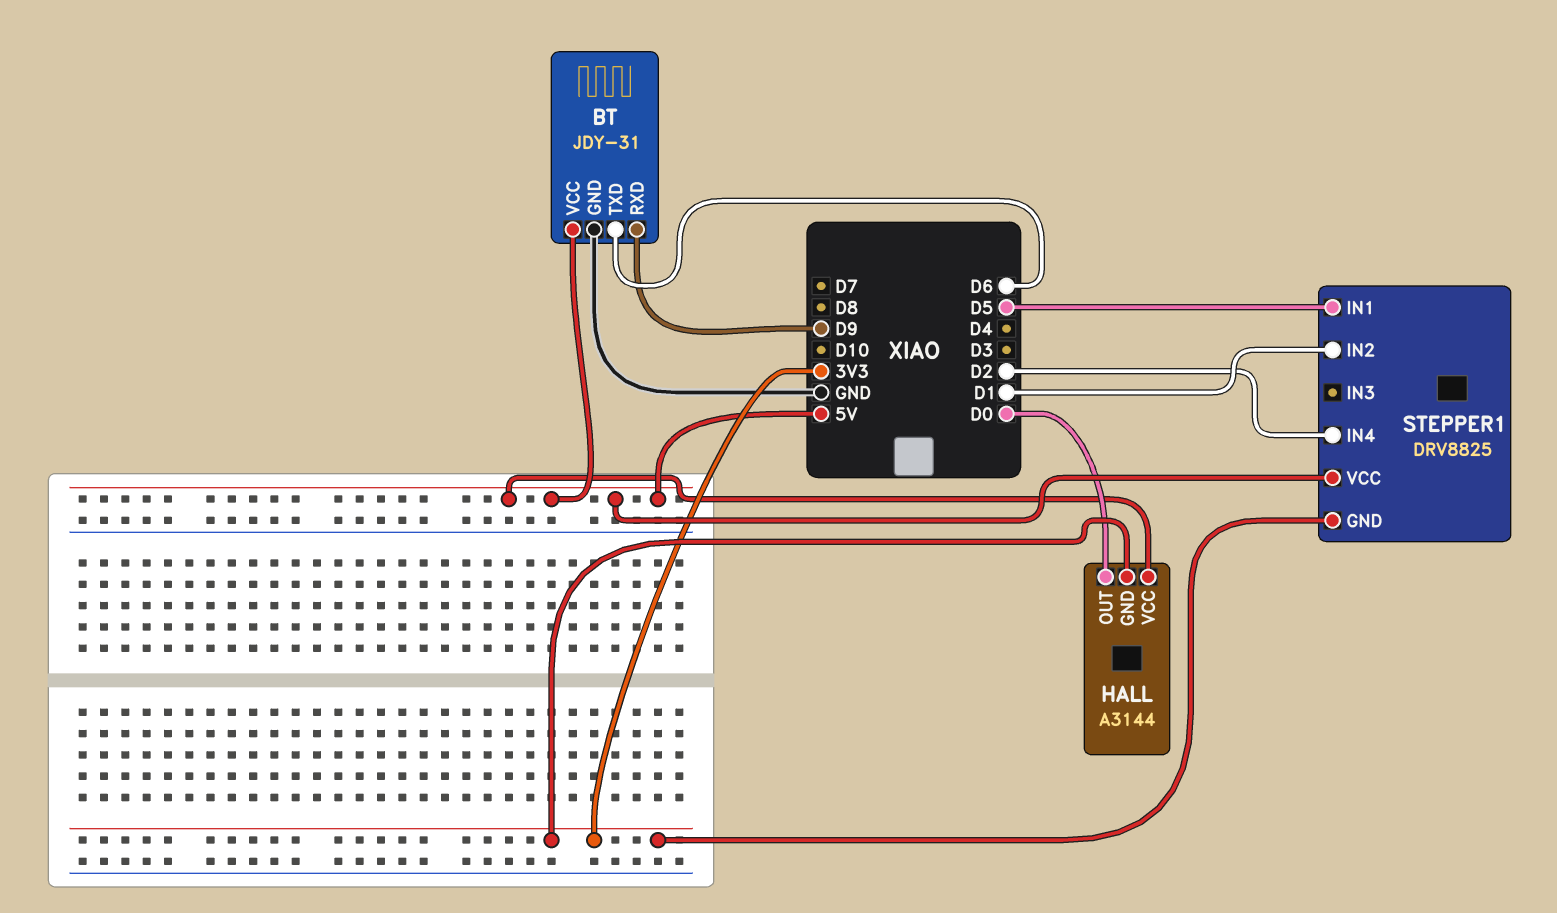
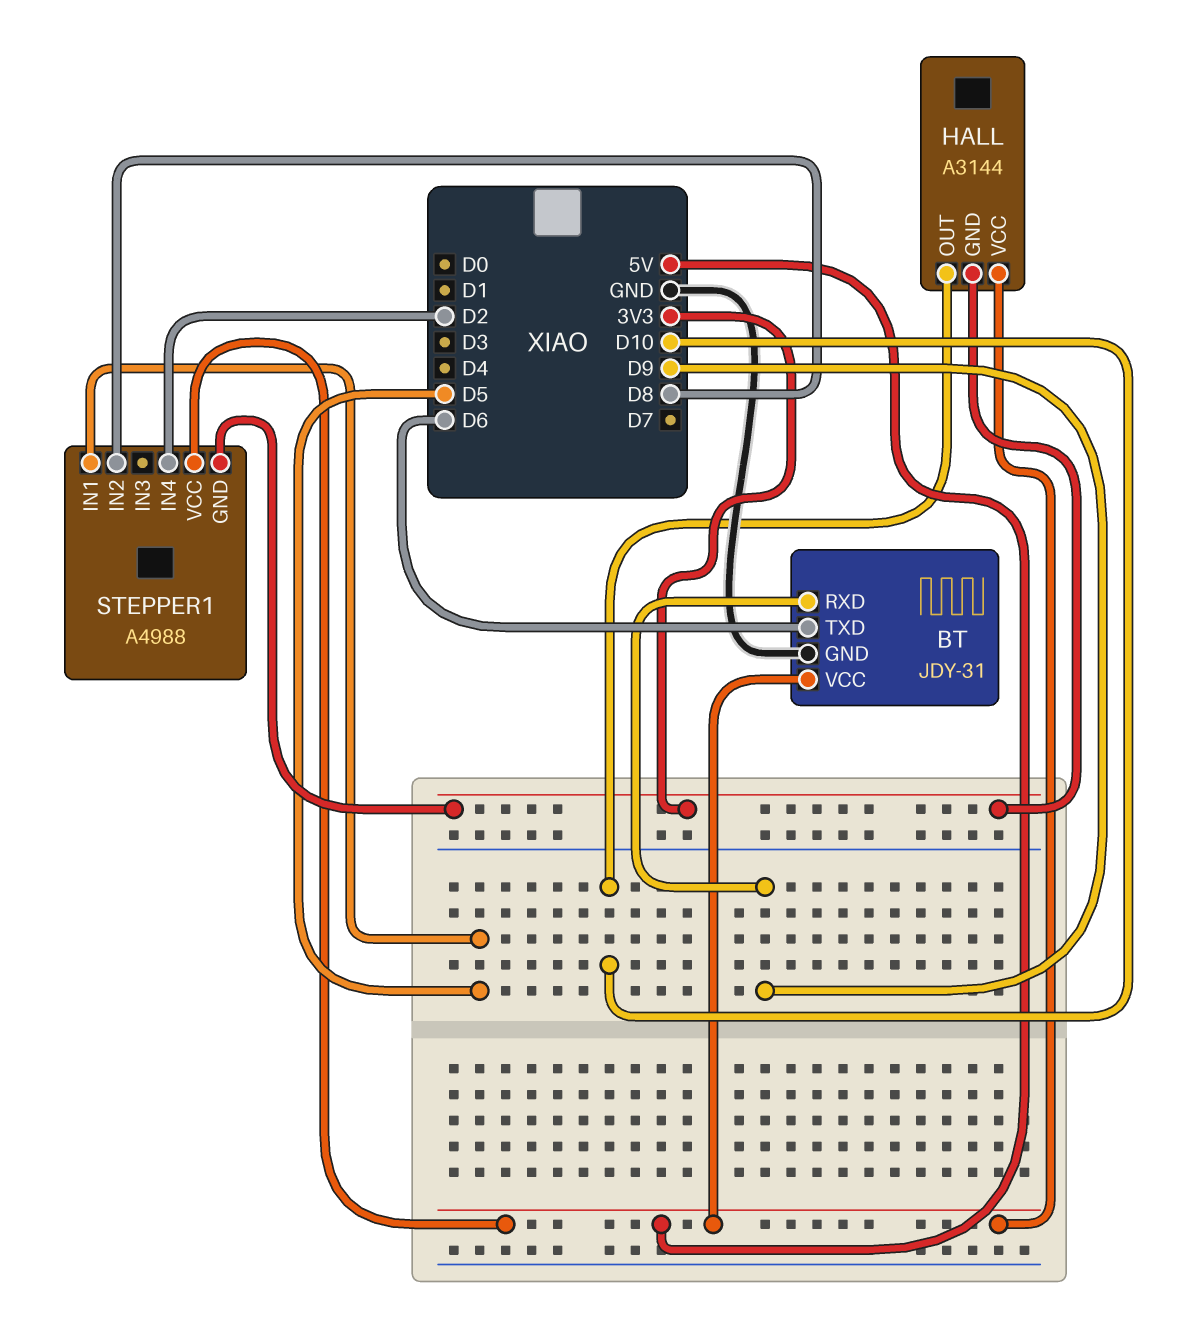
HALL pin OUT: D0 -> D10
STEPPER1: DRV8825 -> A4988
STEPPER1 pin IN2: D1 -> D8

